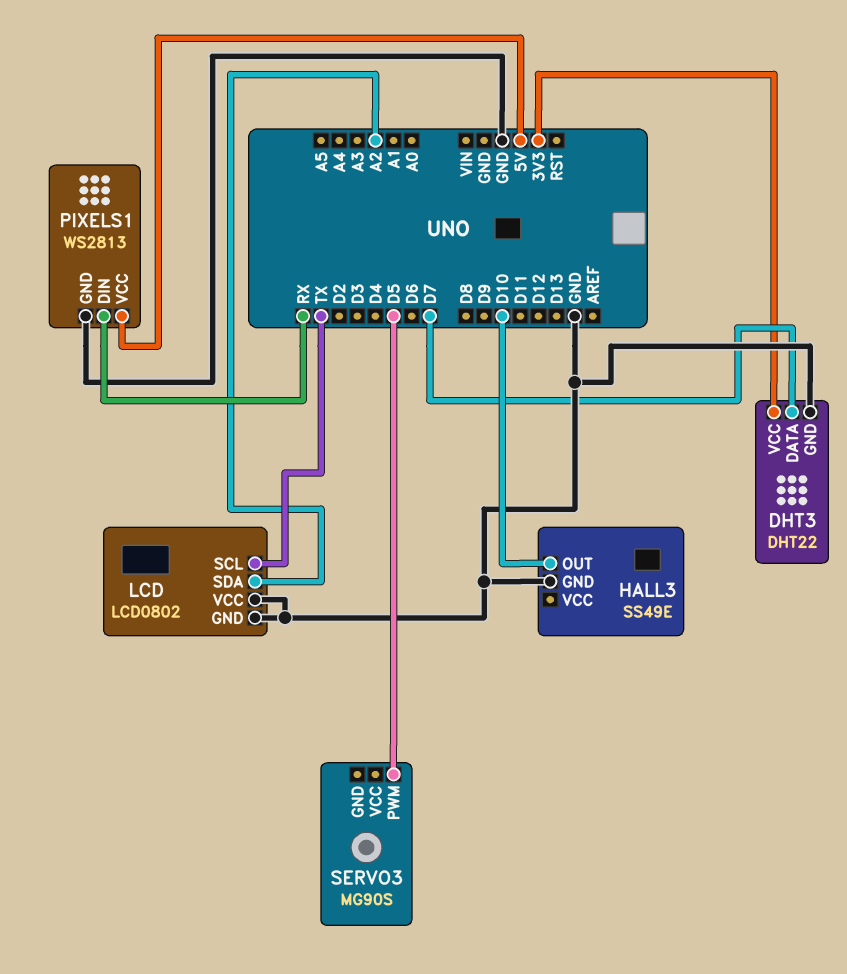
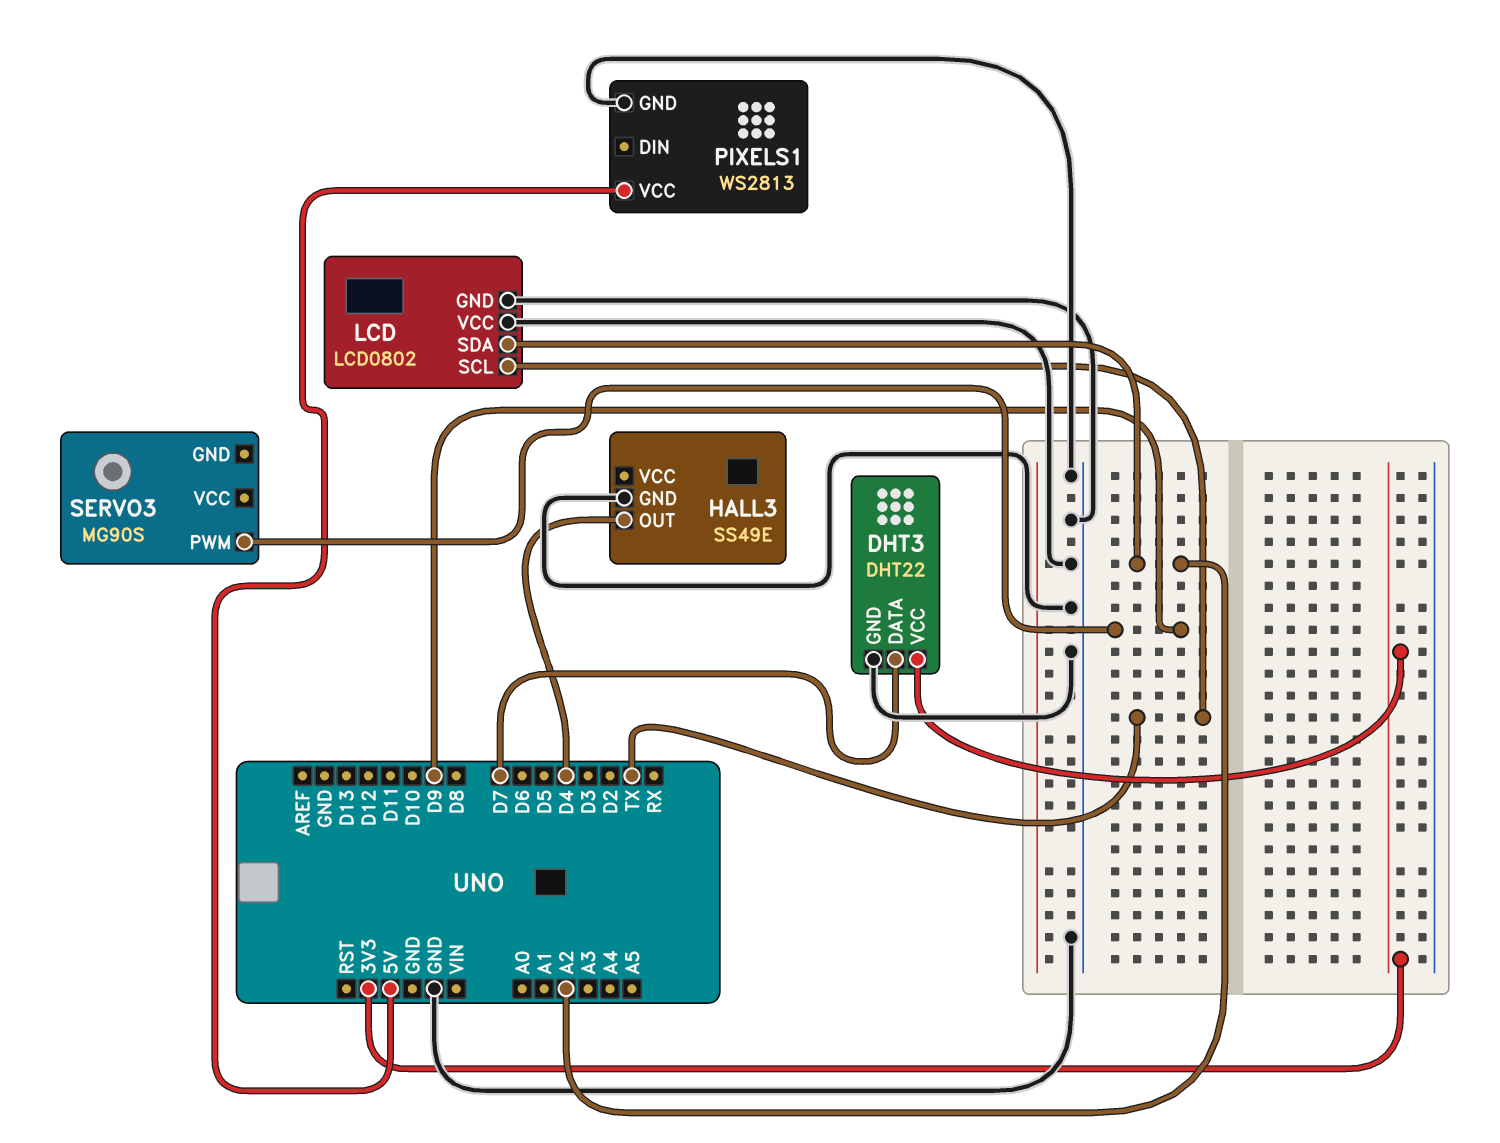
HALL3 pin OUT: D10 -> D4
PIXELS1 pin DIN: RX -> none
SERVO3 pin PWM: D5 -> D9

